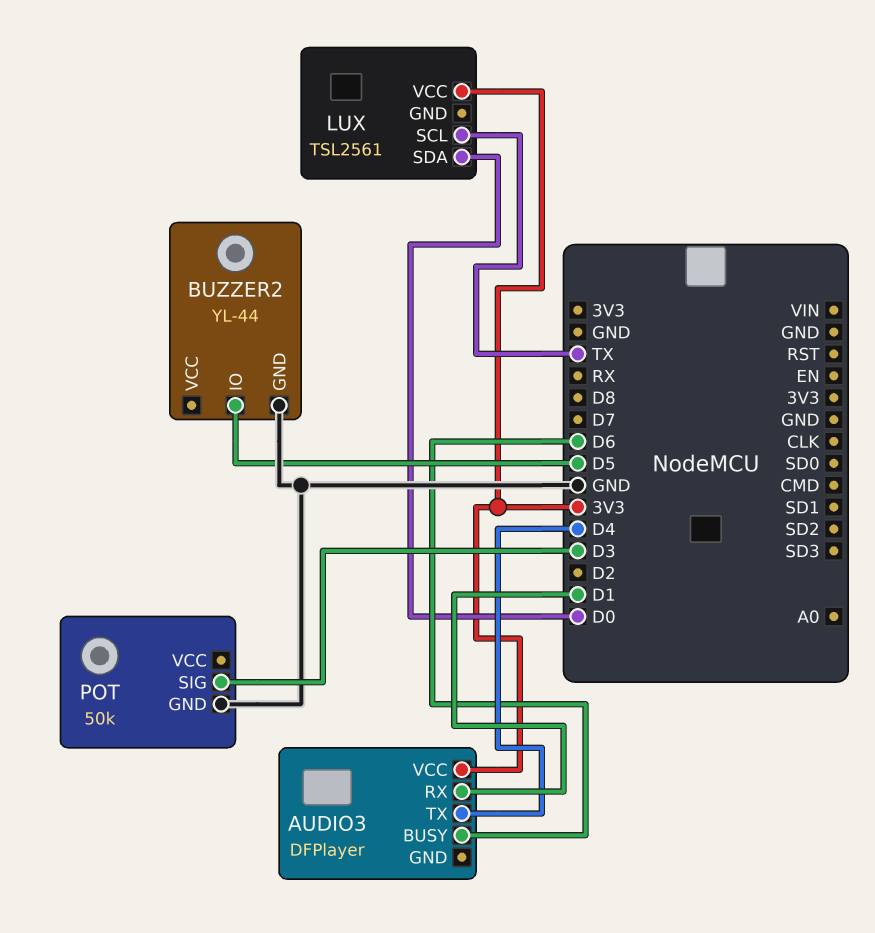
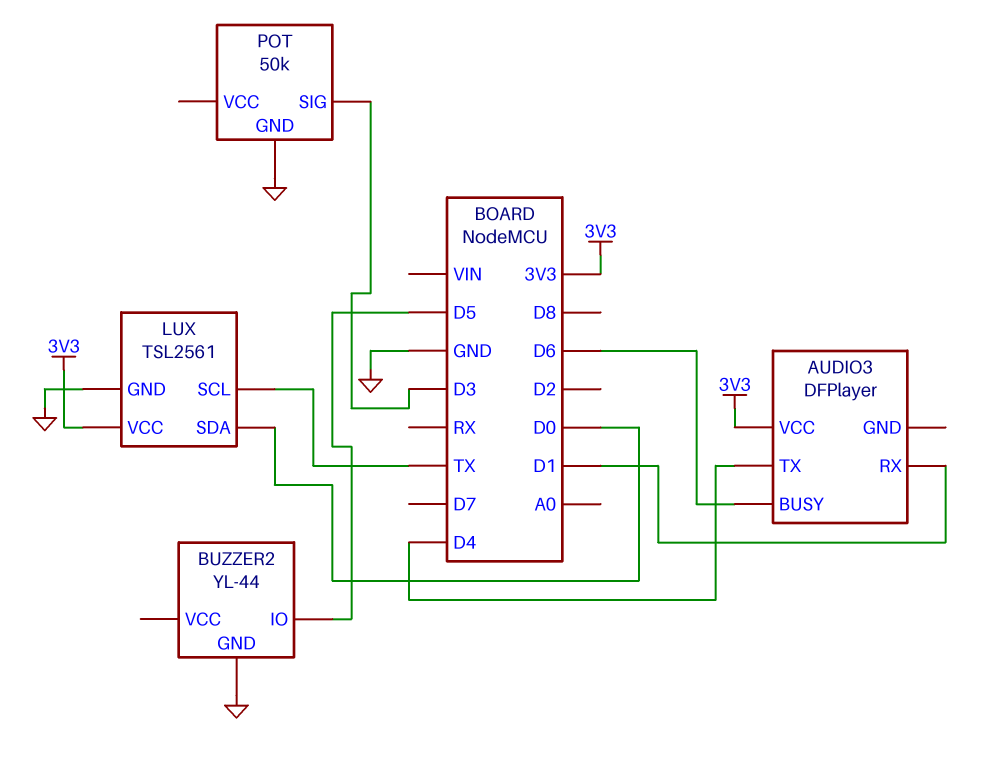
LUX pin GND: none -> GND

